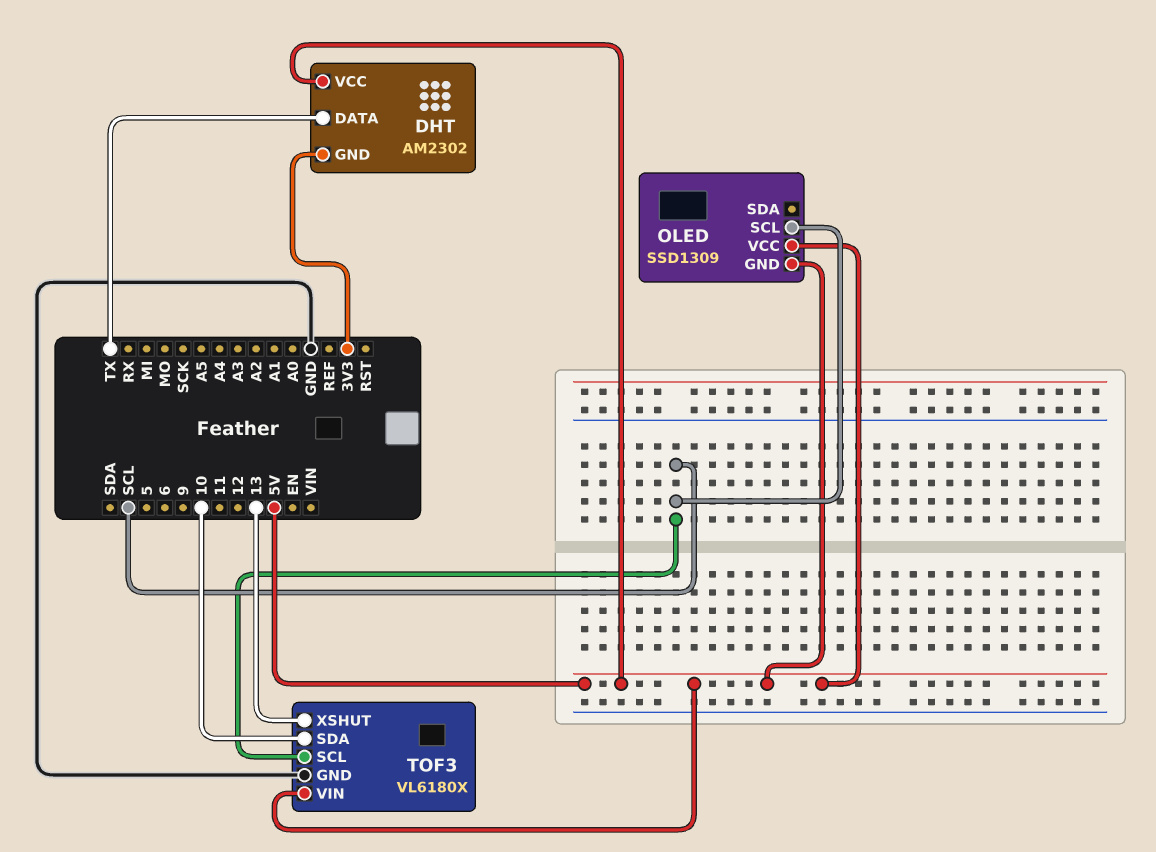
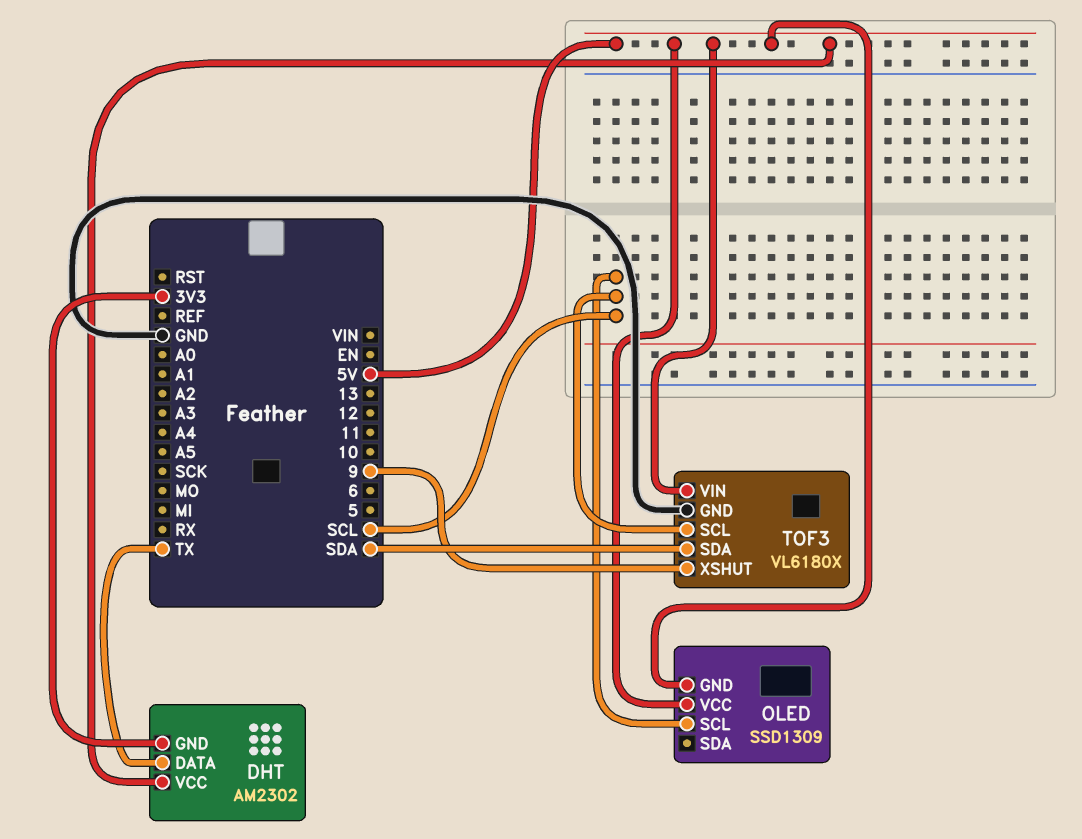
TOF3 pin SDA: 10 -> SDA
TOF3 pin XSHUT: 13 -> 9

